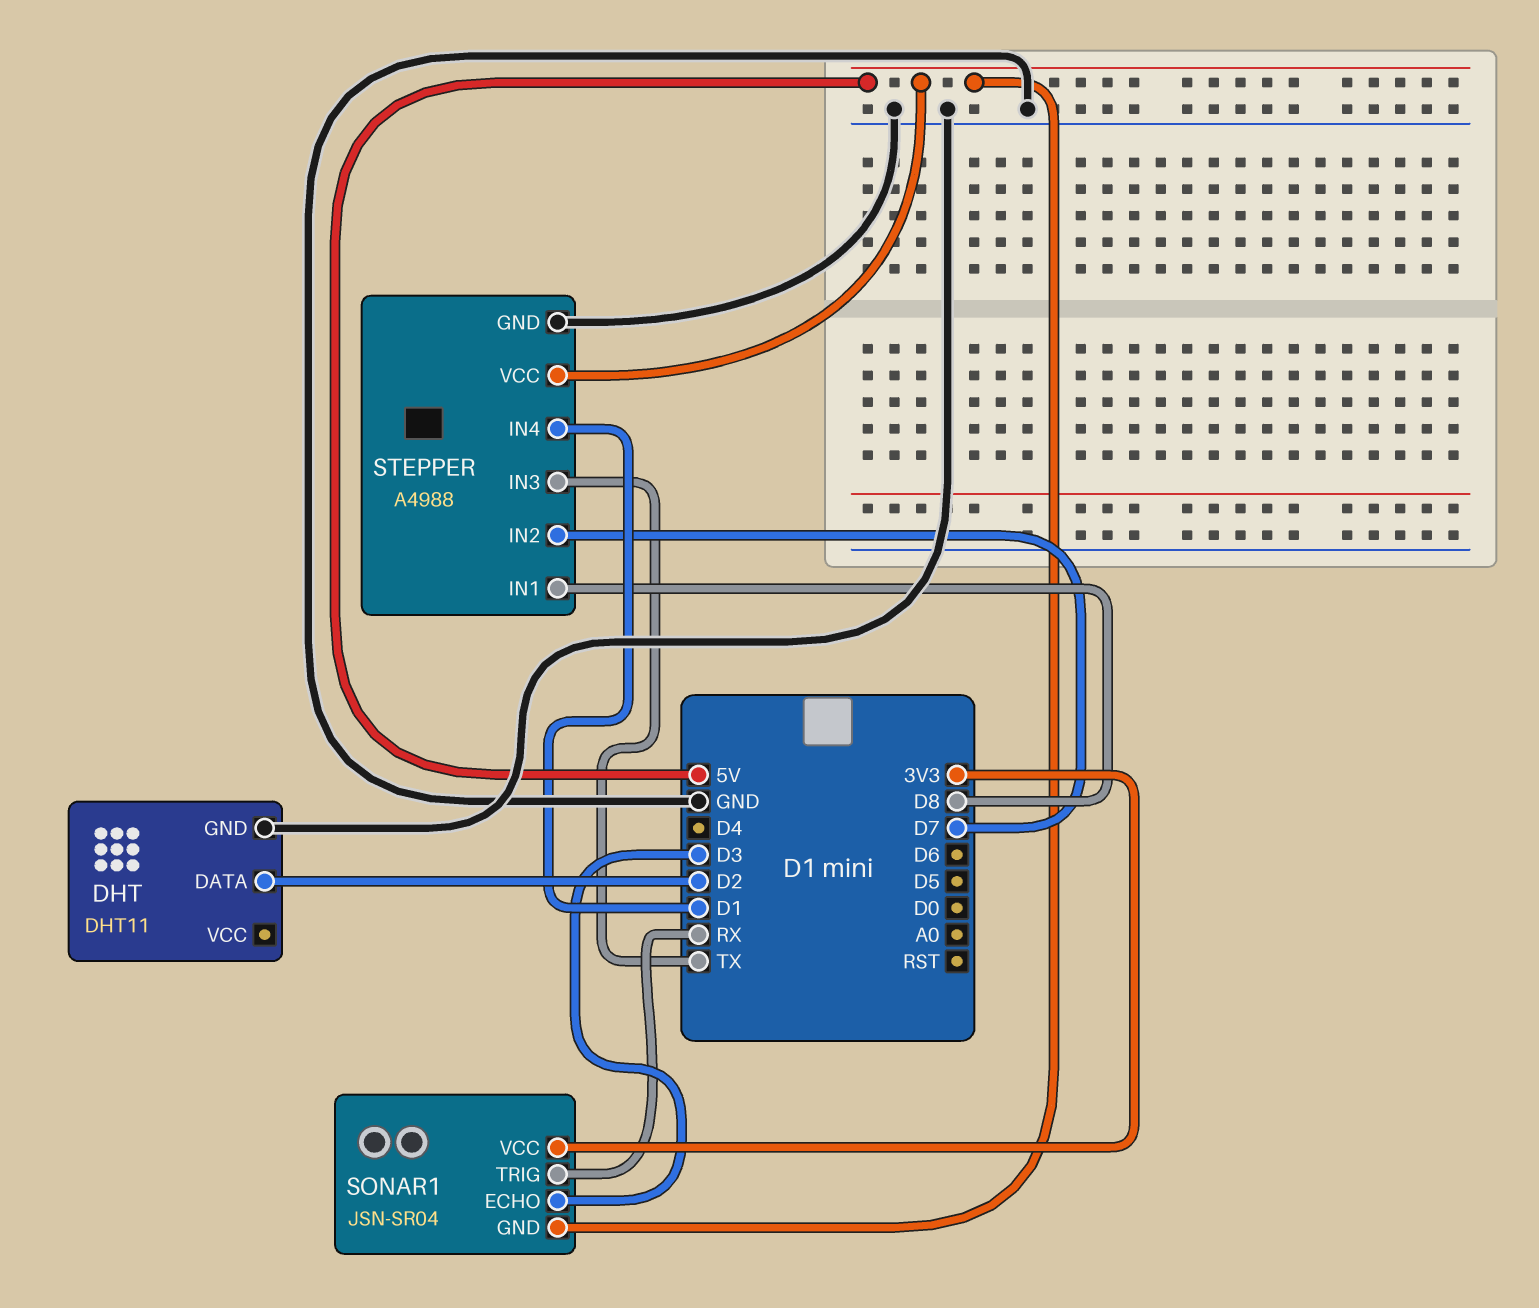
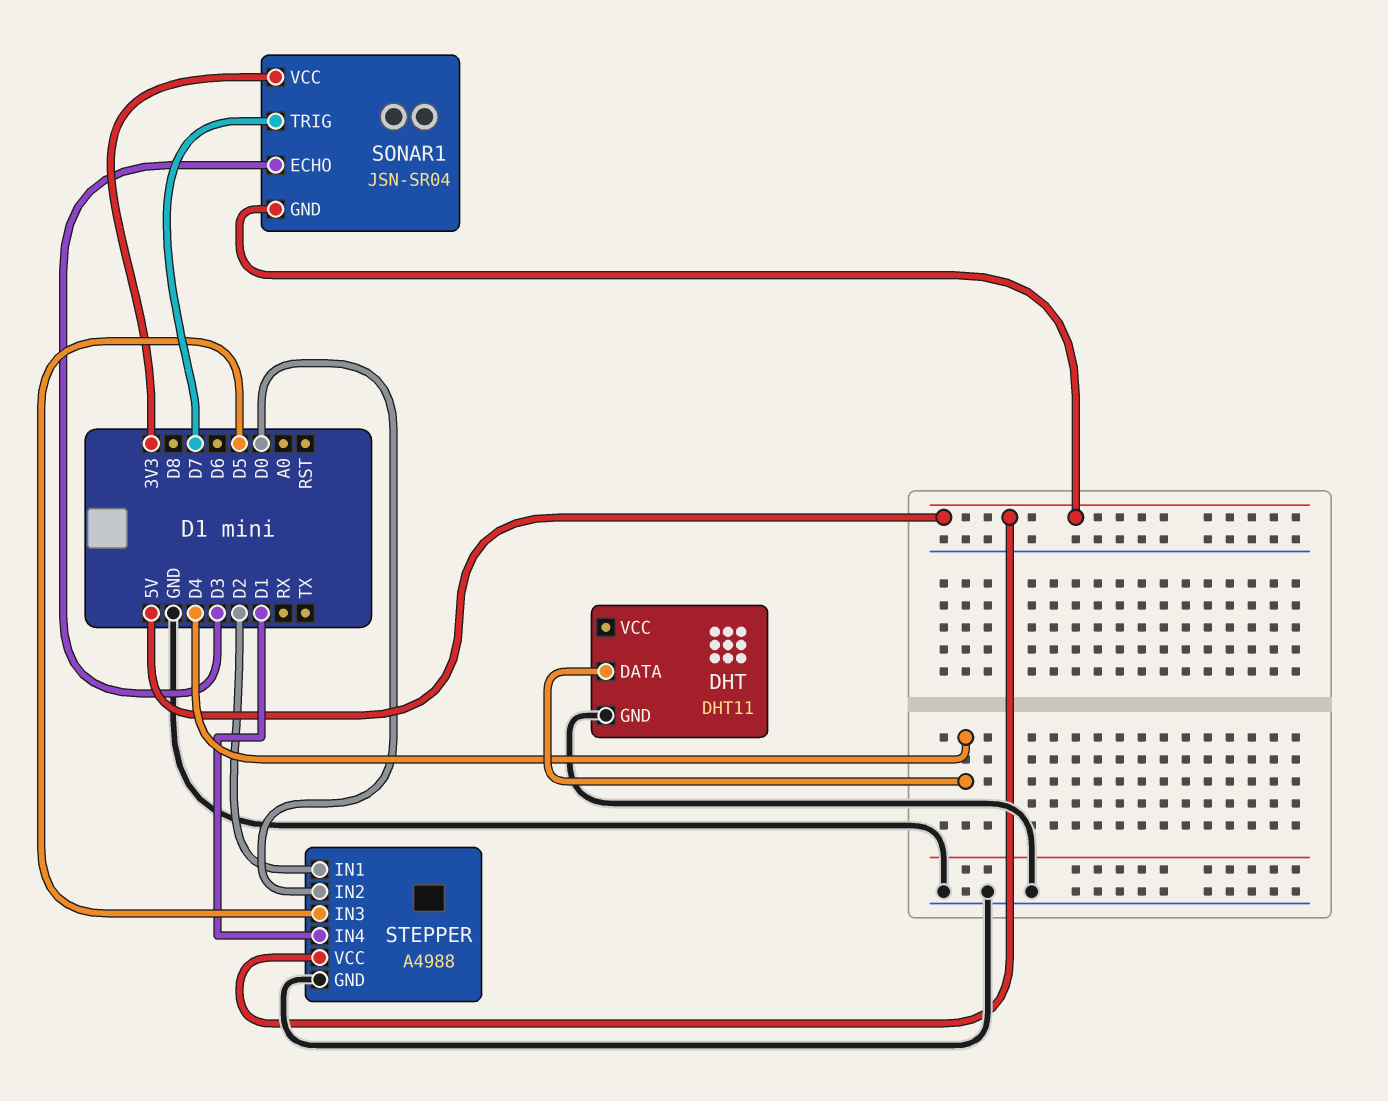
DHT pin DATA: D2 -> D4
SONAR1 pin TRIG: RX -> D7
STEPPER pin IN1: D8 -> D2
STEPPER pin IN2: D7 -> D0
STEPPER pin IN3: TX -> D5

